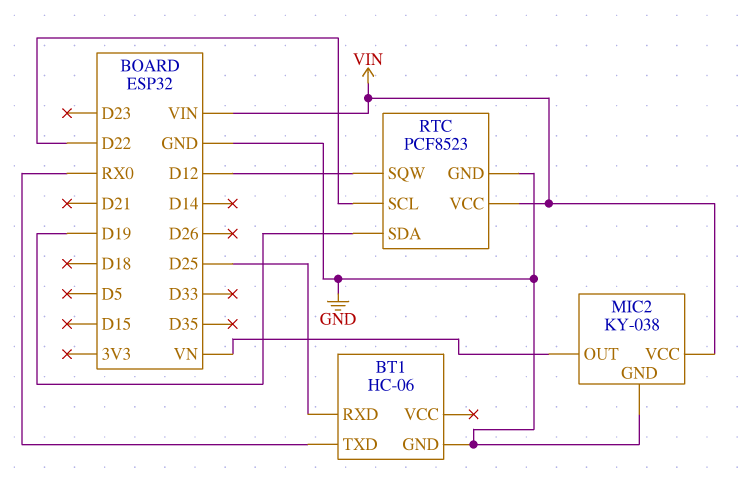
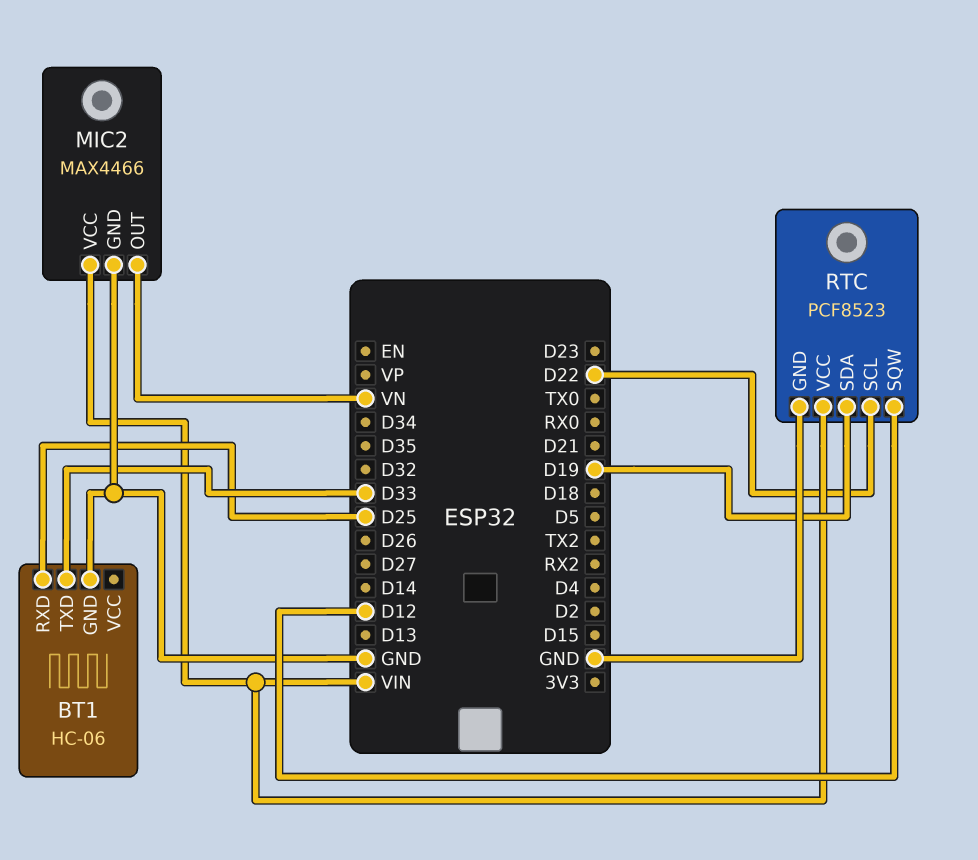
BT1 pin TXD: RX0 -> D33
MIC2: KY-038 -> MAX4466

